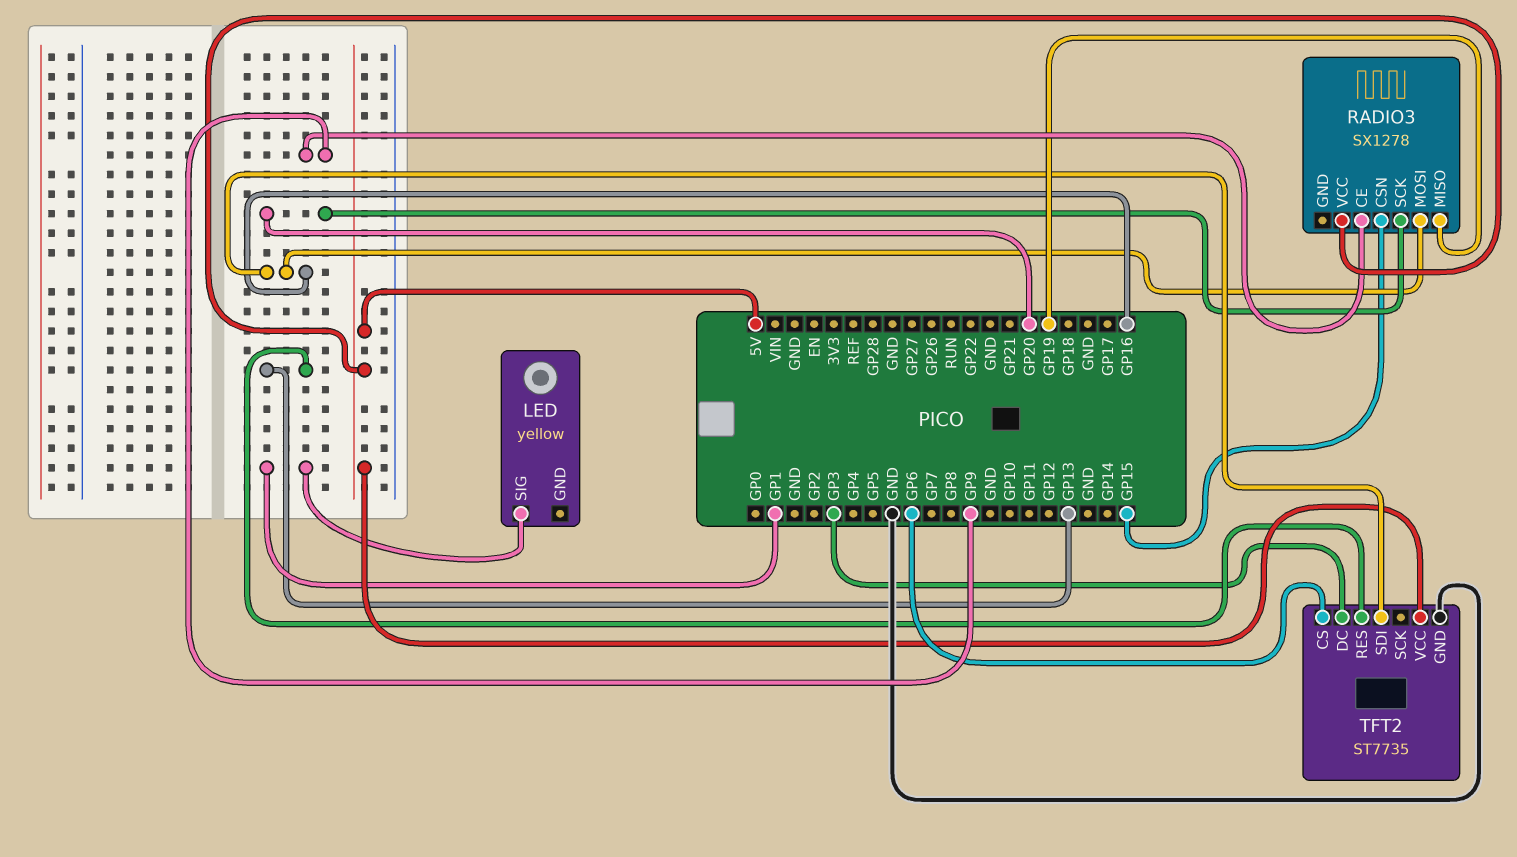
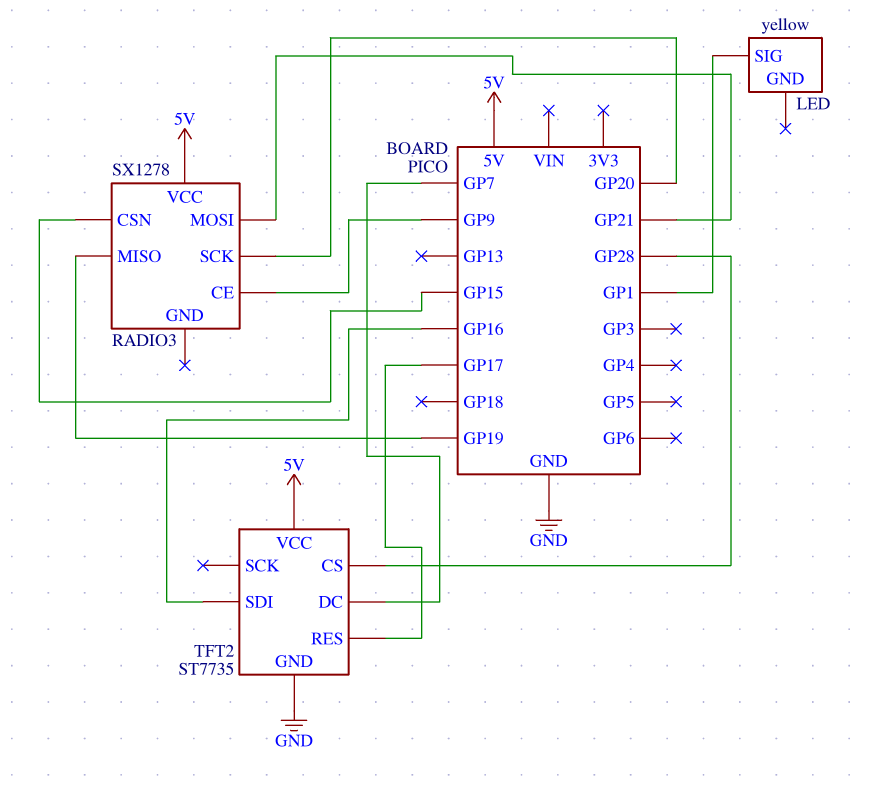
RADIO3 pin MOSI: GP16 -> GP21
TFT2 pin CS: GP6 -> GP28
TFT2 pin DC: GP3 -> GP7
TFT2 pin RES: GP13 -> GP17

